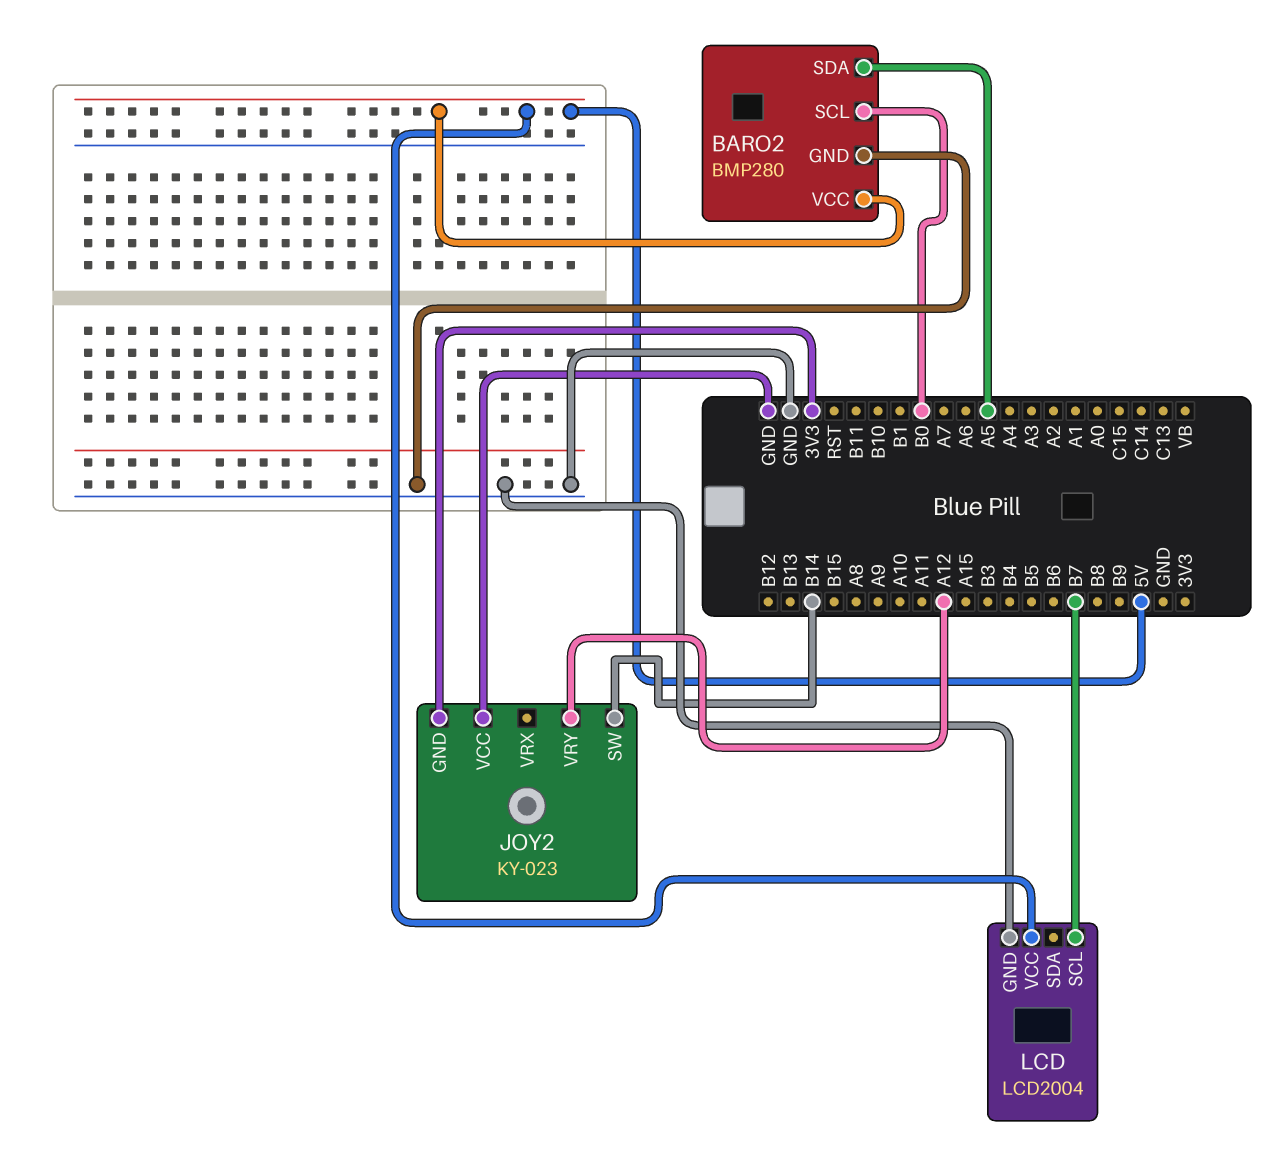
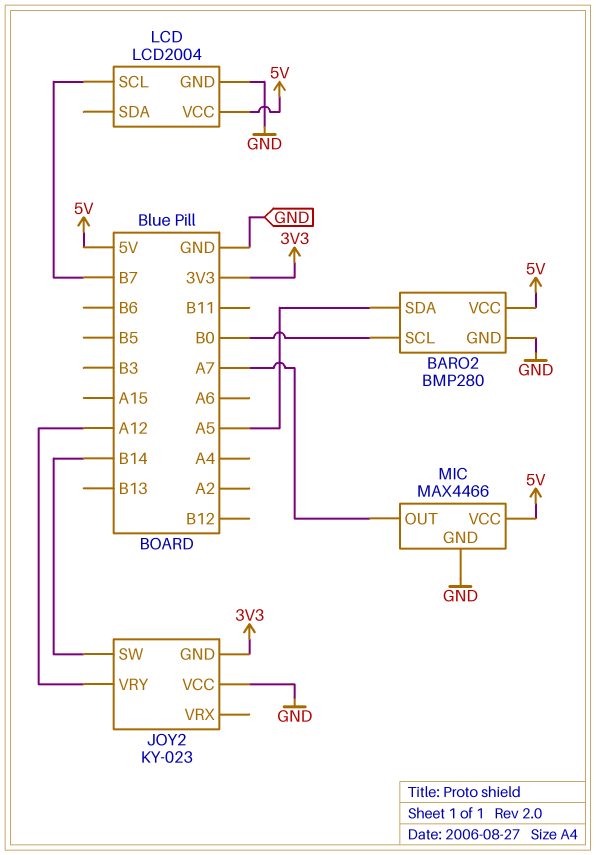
MIC: none -> MAX4466
MIC pin GND: none -> GND
MIC pin OUT: none -> A7
MIC pin VCC: none -> 5V

